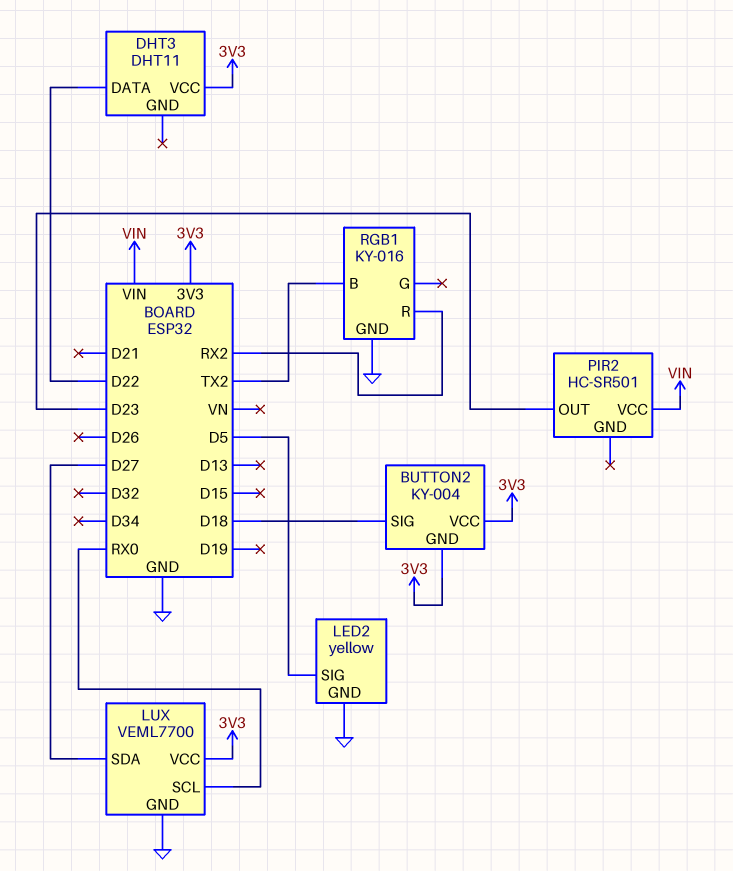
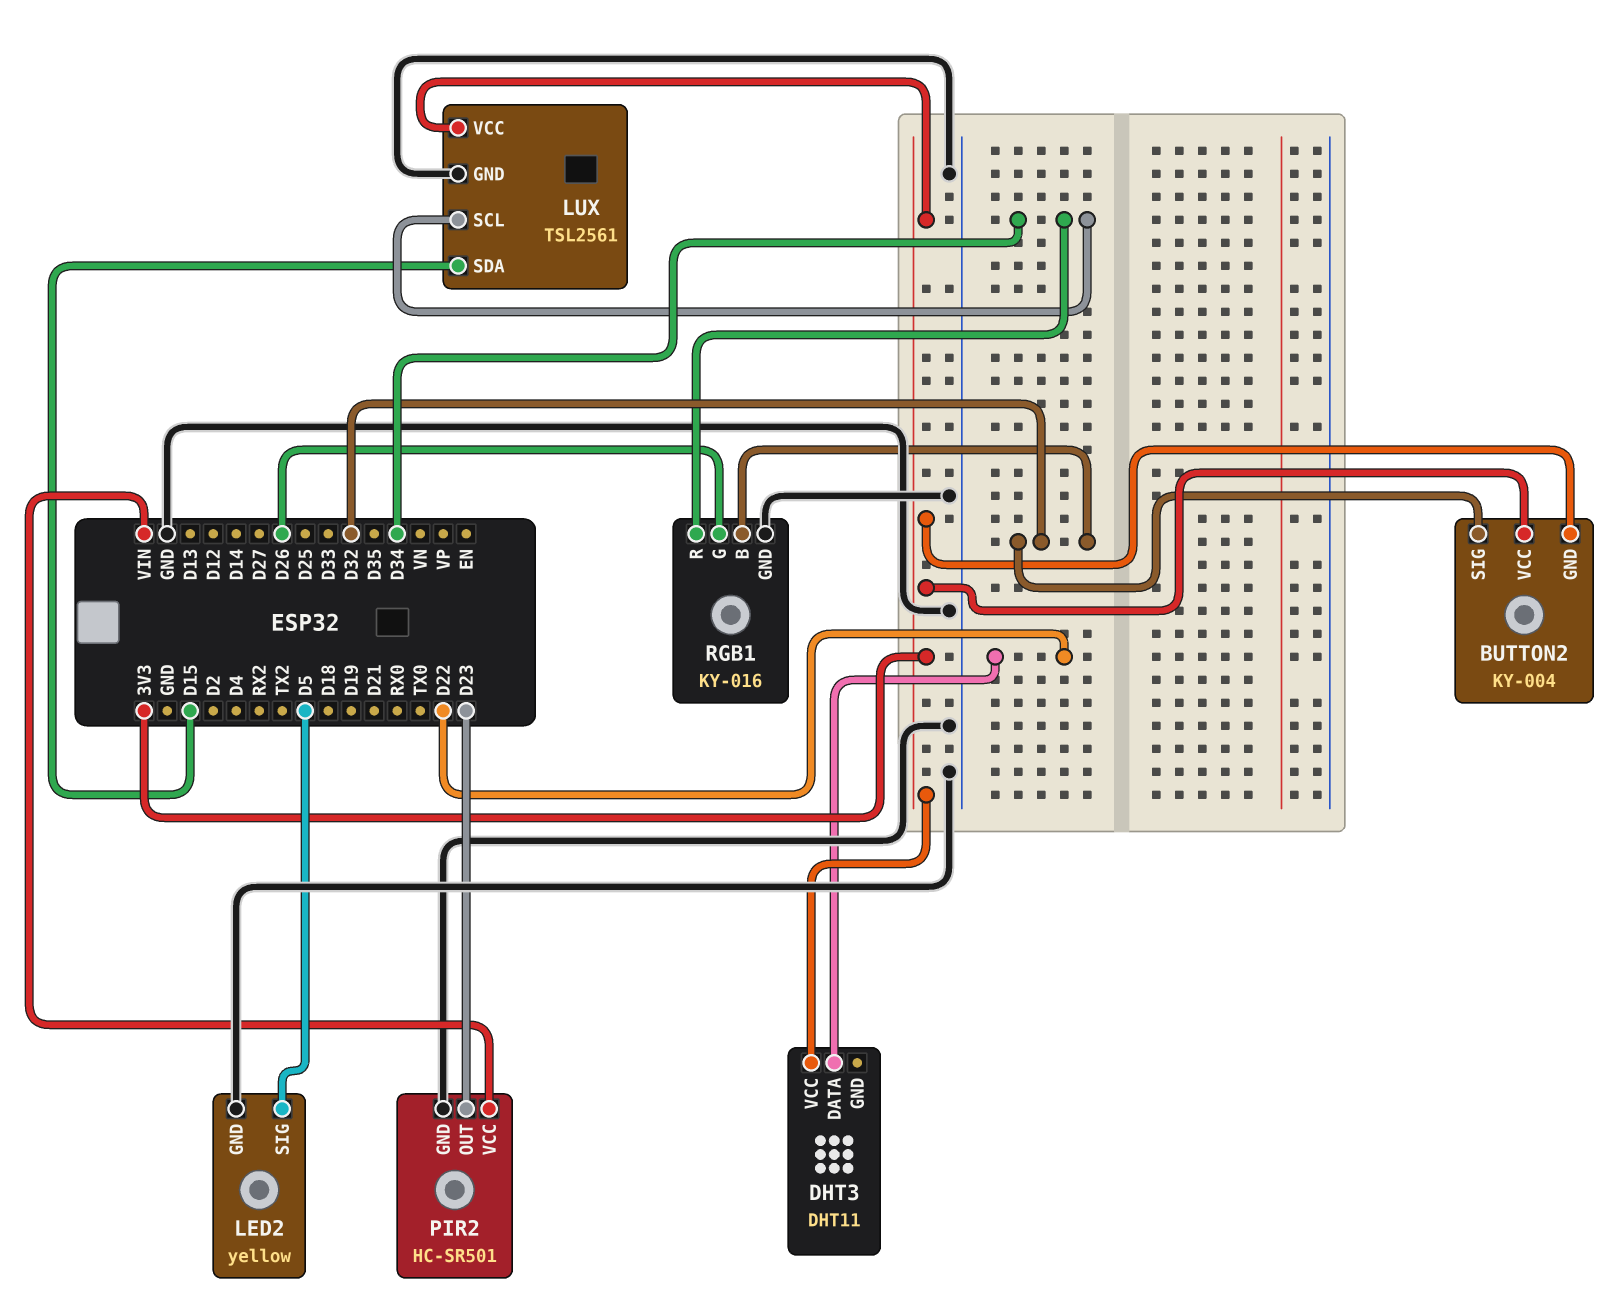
BUTTON2 pin SIG: D18 -> D32
LUX: VEML7700 -> TSL2561
LUX pin SCL: RX0 -> D34
LUX pin SDA: D27 -> D15
PIR2 pin GND: none -> GND
RGB1 pin B: TX2 -> D32
RGB1 pin G: none -> D26
RGB1 pin R: RX2 -> D34

